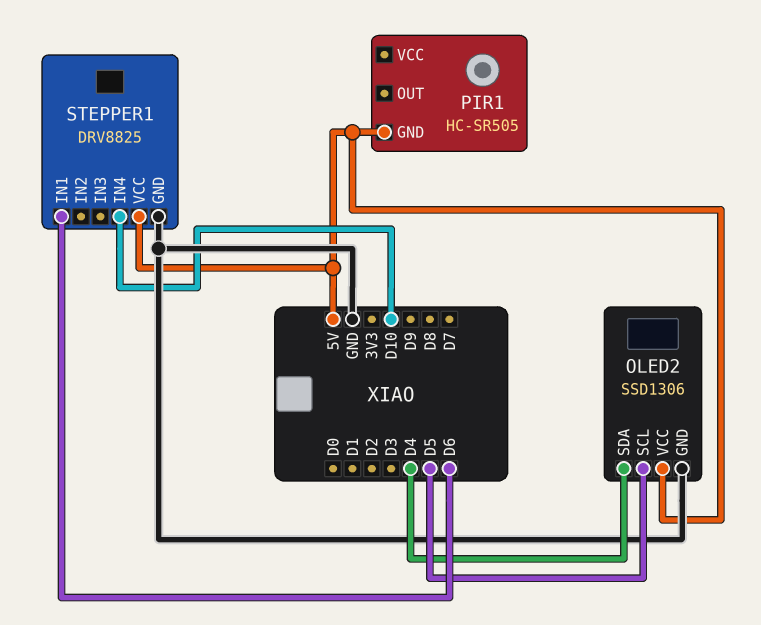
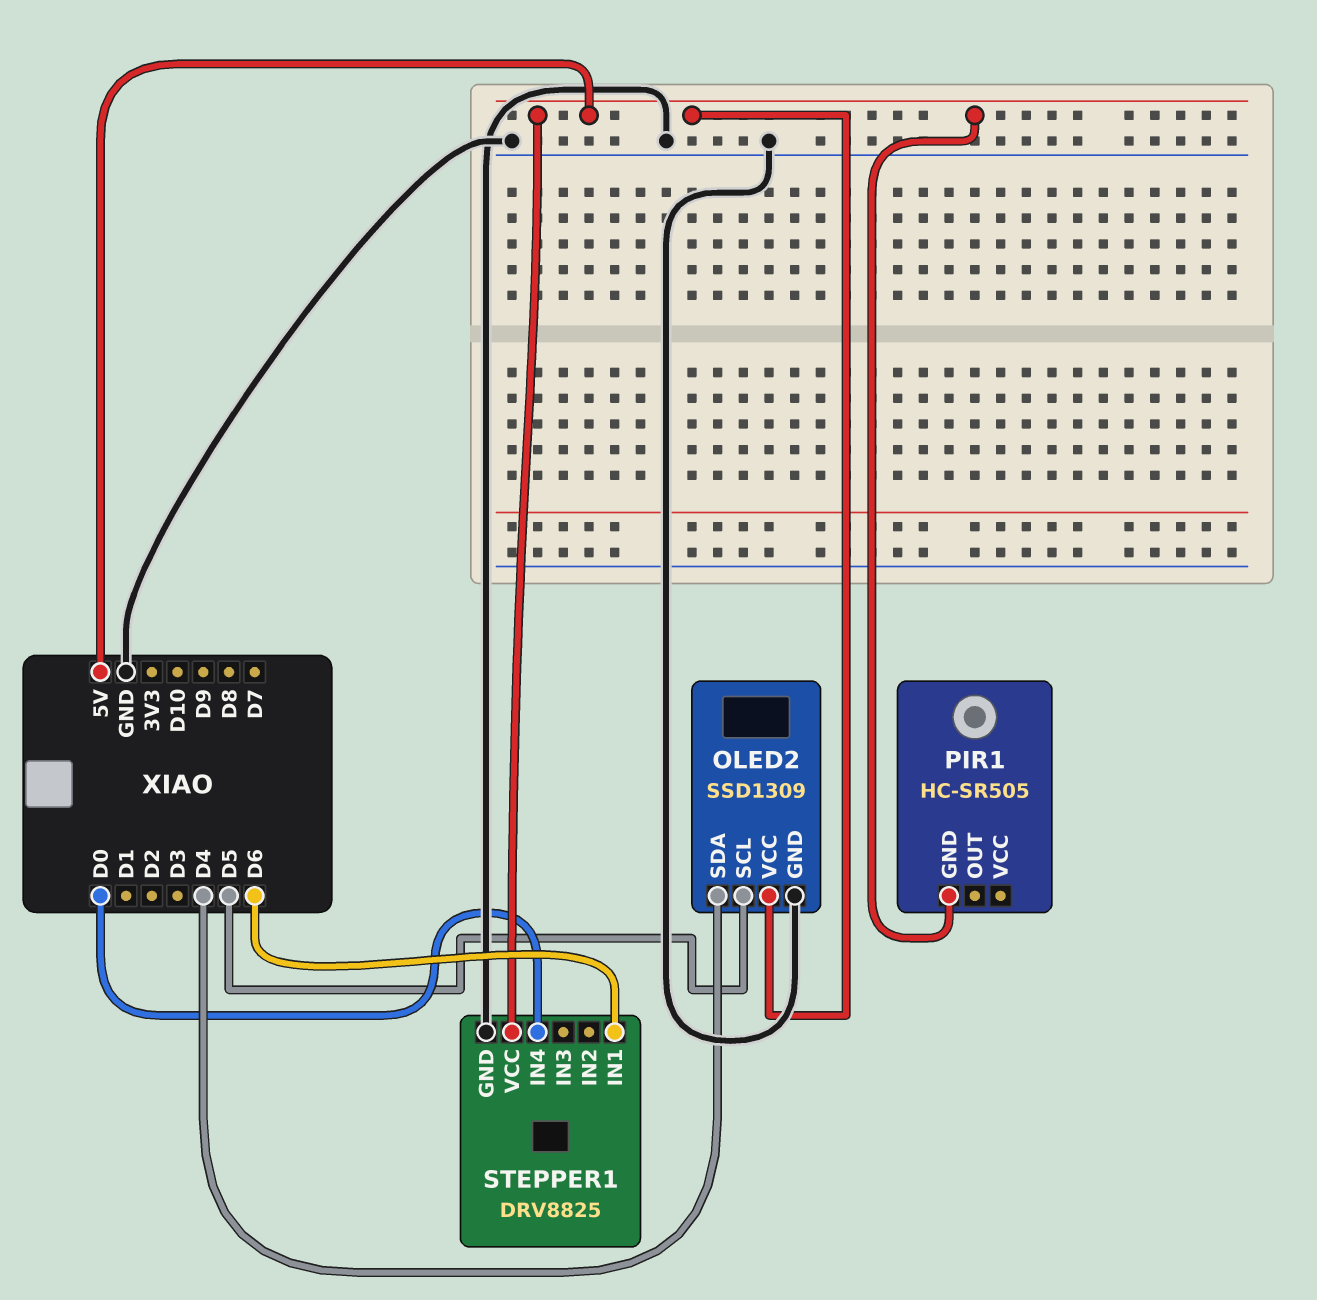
OLED2: SSD1306 -> SSD1309
STEPPER1 pin IN4: D10 -> D0

